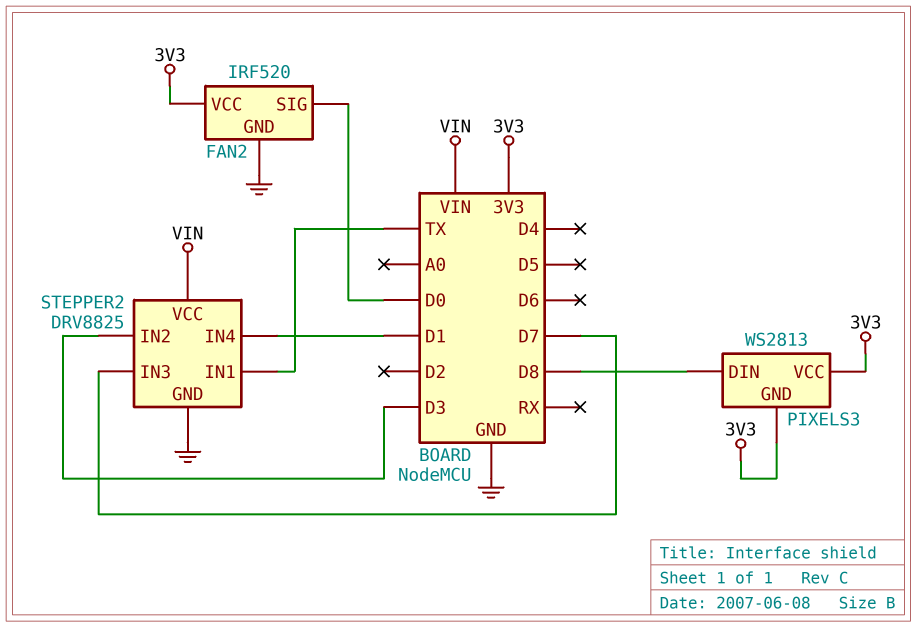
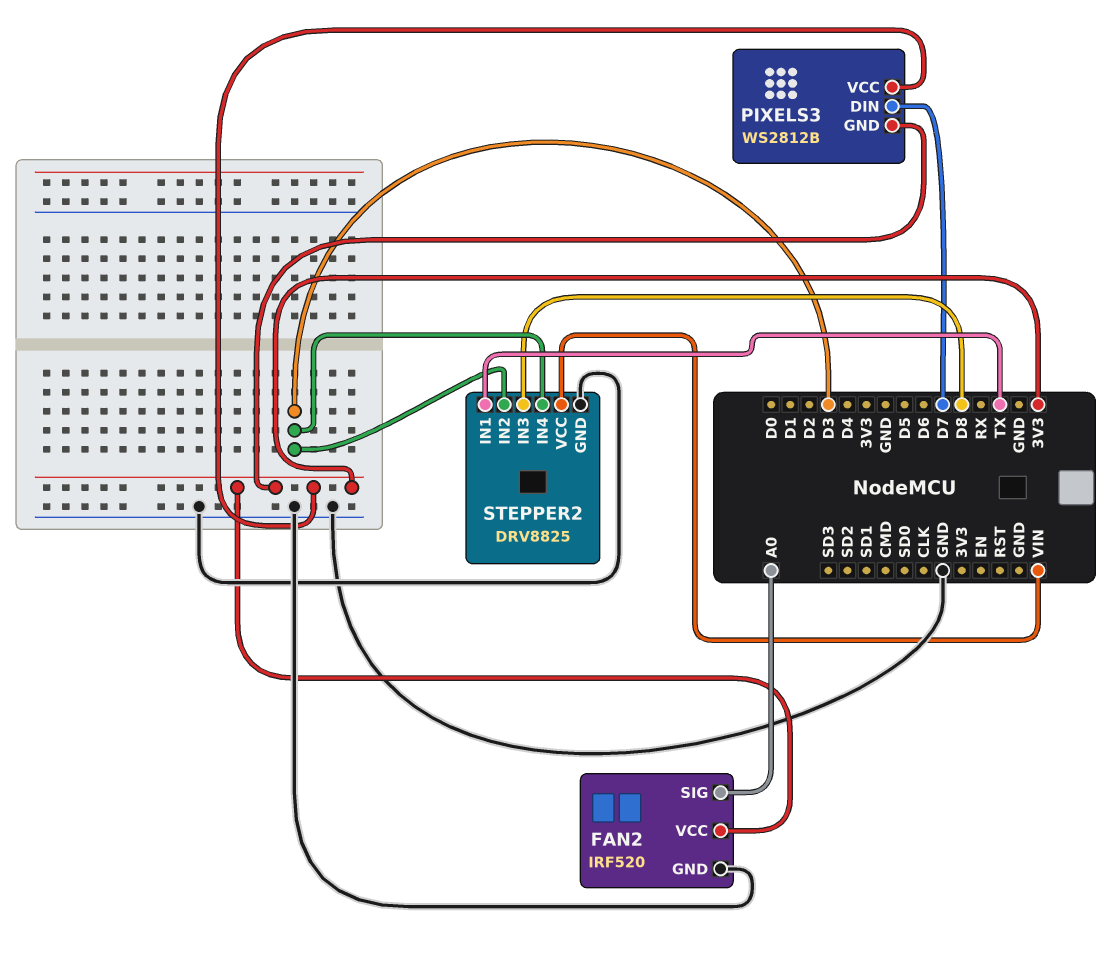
FAN2 pin SIG: D0 -> A0
PIXELS3: WS2813 -> WS2812B
PIXELS3 pin DIN: D8 -> D7
STEPPER2 pin IN3: D7 -> D8
STEPPER2 pin IN4: D1 -> D3

